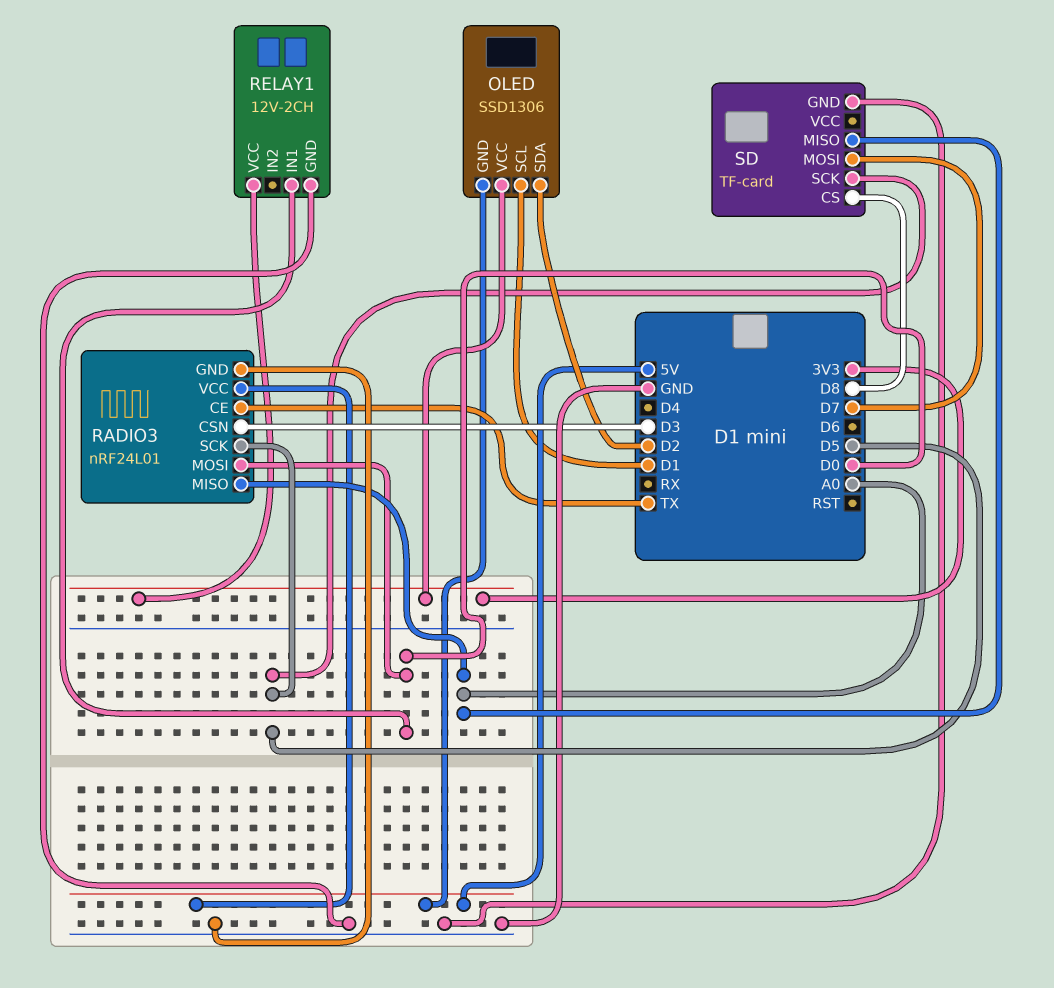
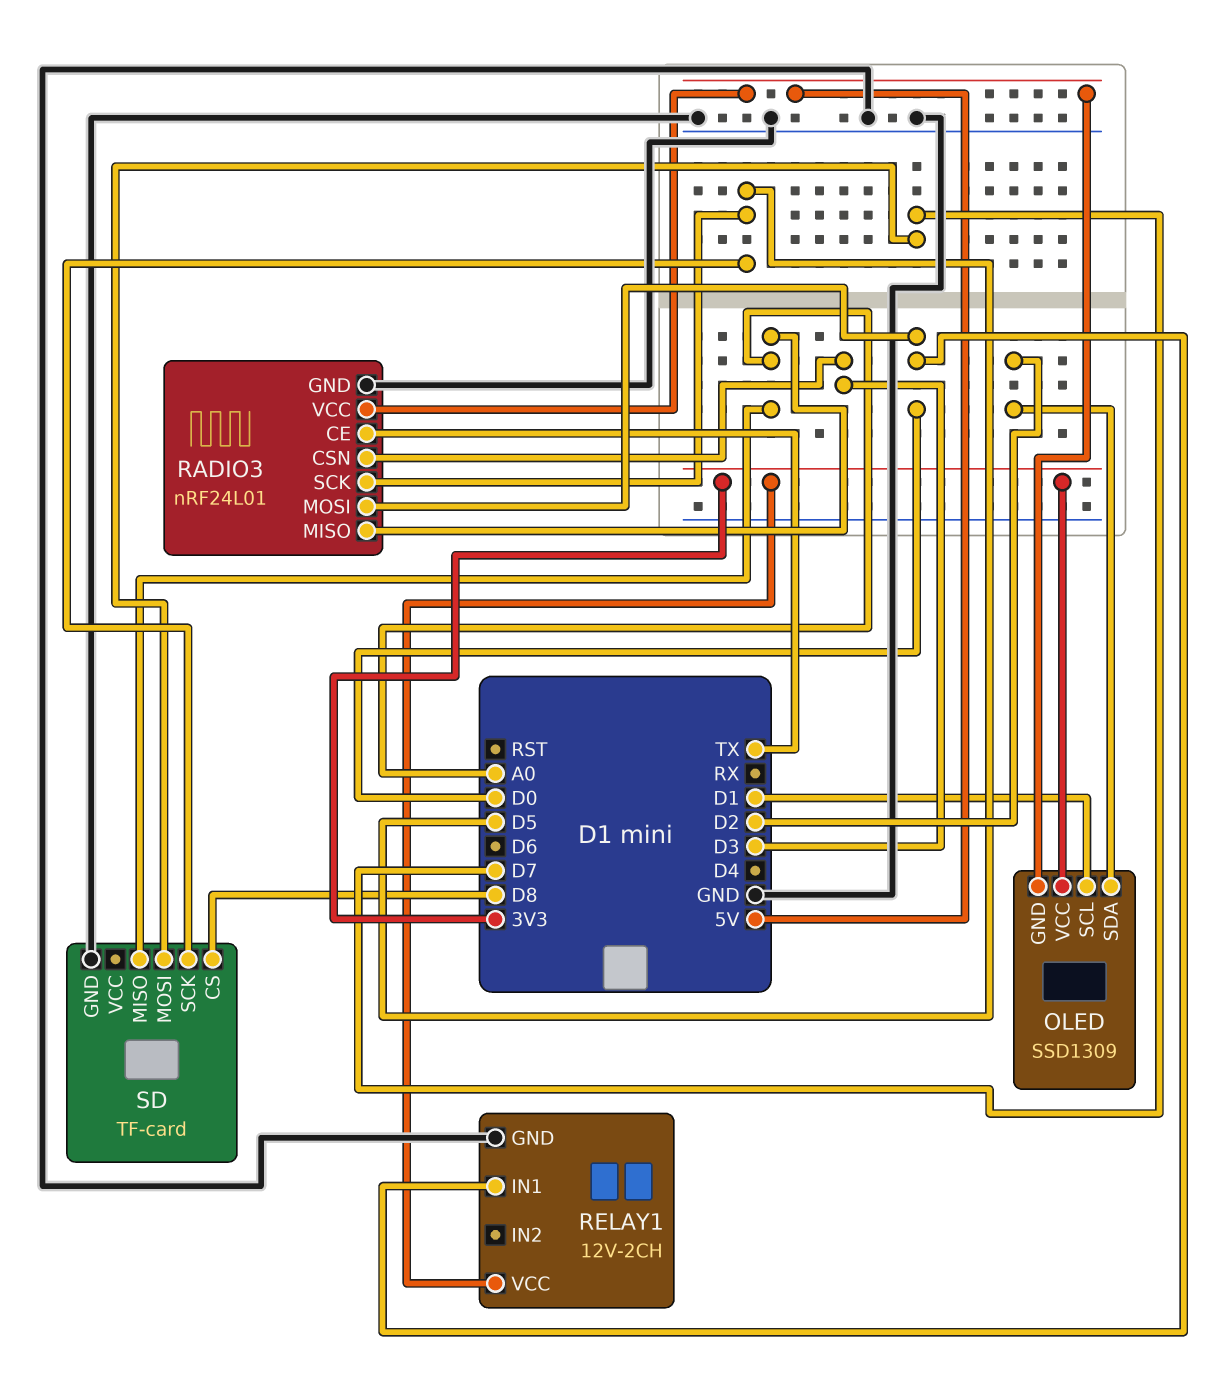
OLED: SSD1306 -> SSD1309

